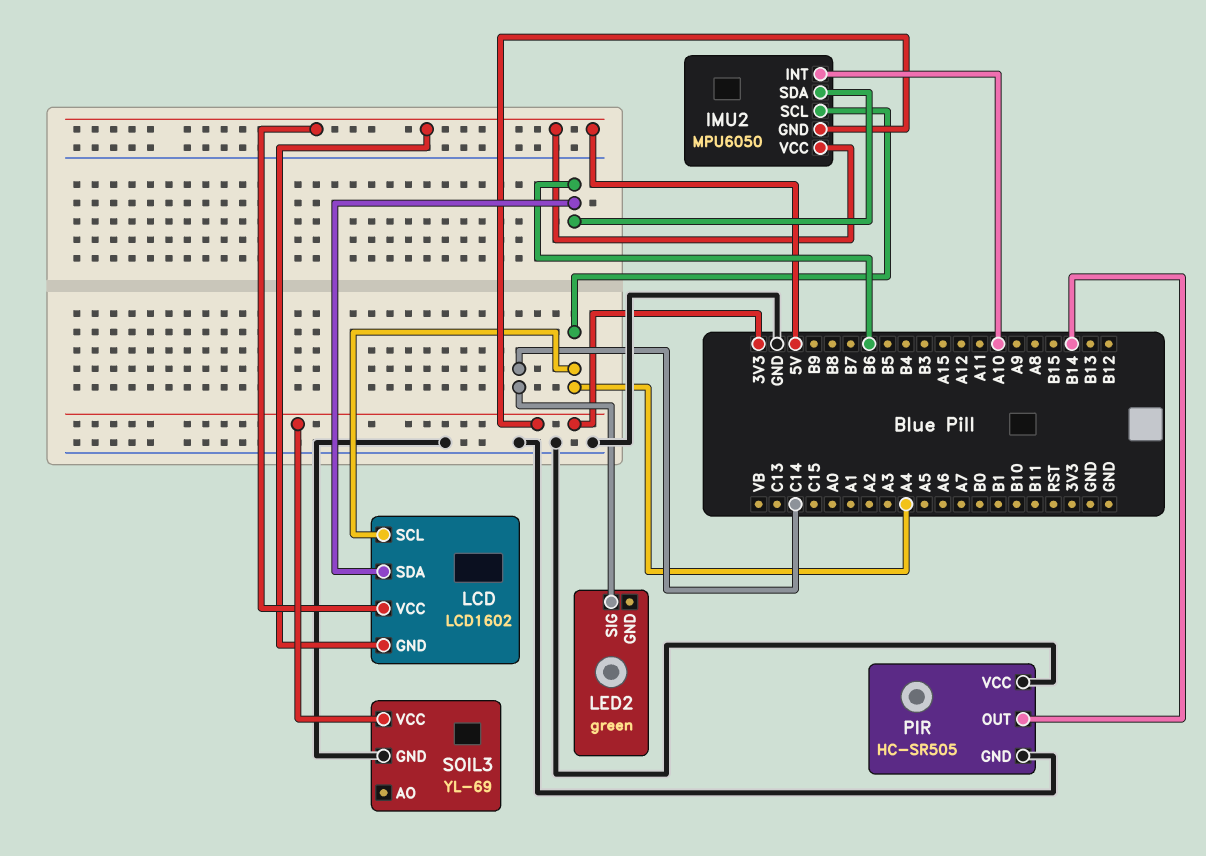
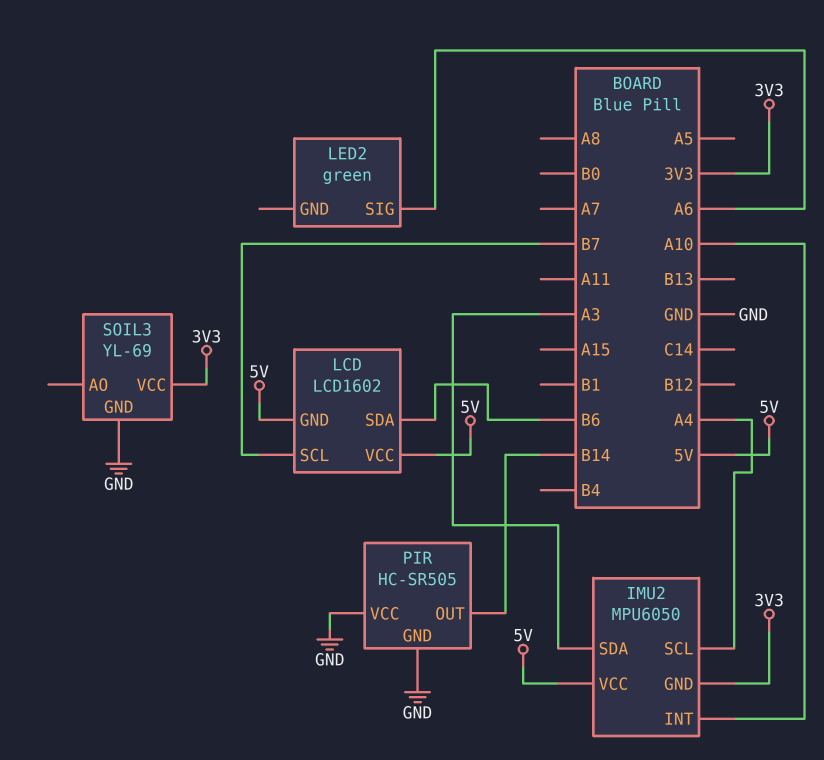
IMU2 pin SDA: B6 -> A3
LCD pin SCL: A4 -> B7
LED2 pin SIG: C14 -> A6

